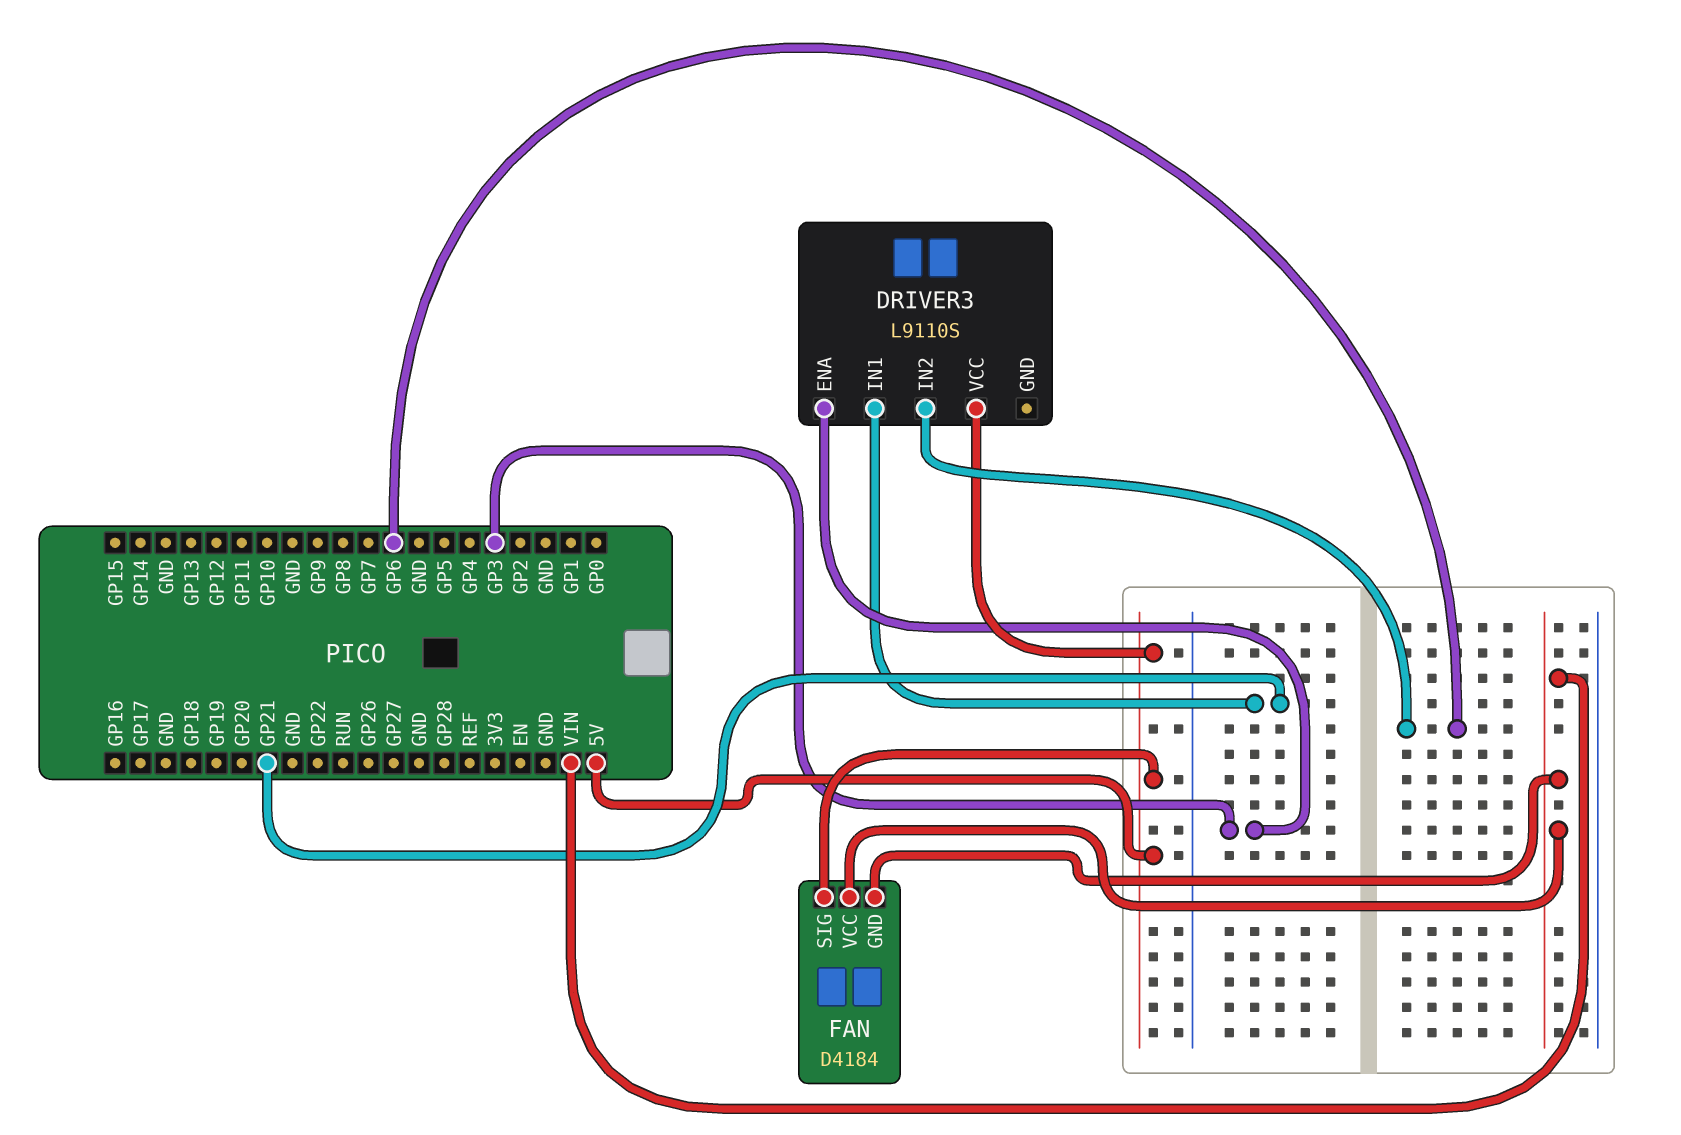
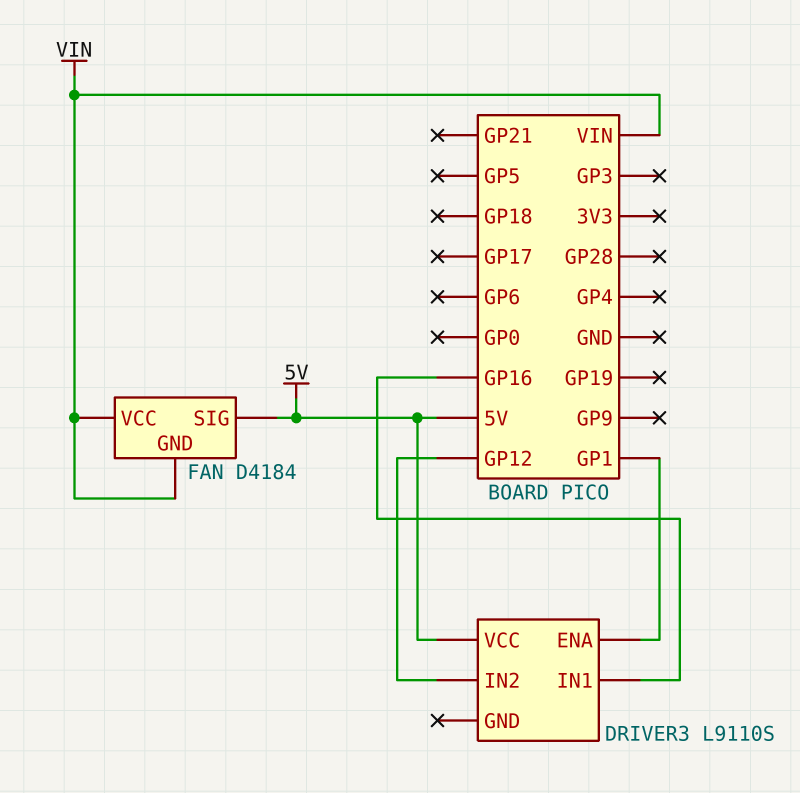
DRIVER3 pin ENA: GP3 -> GP1
DRIVER3 pin IN1: GP21 -> GP16
DRIVER3 pin IN2: GP6 -> GP12

